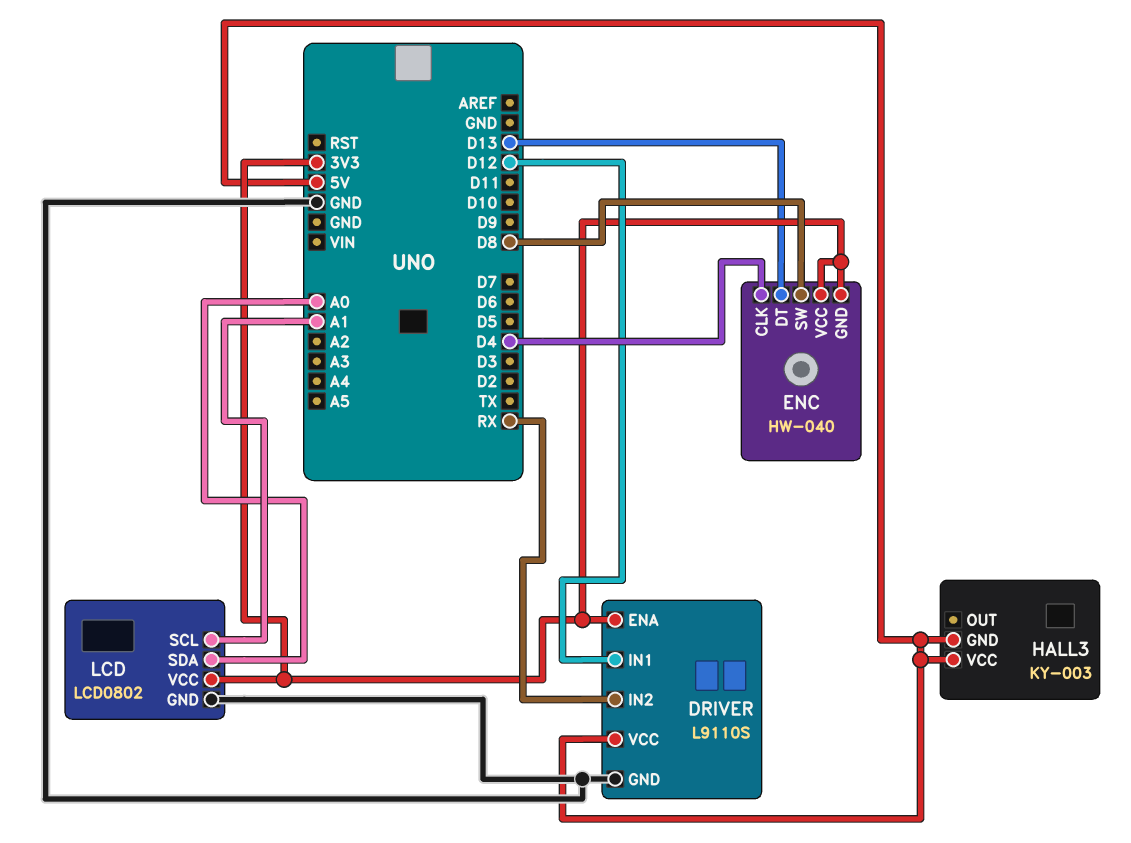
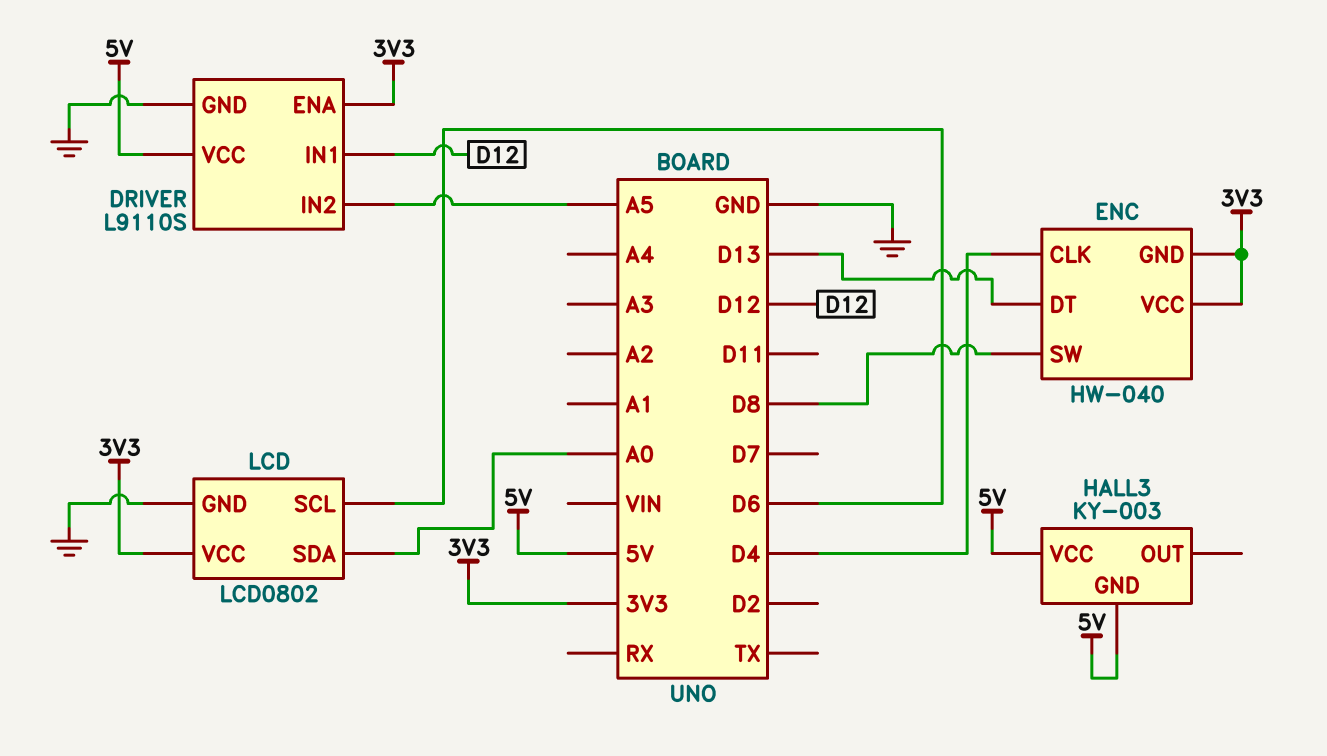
DRIVER pin IN2: RX -> A5
LCD pin SCL: A1 -> D6

